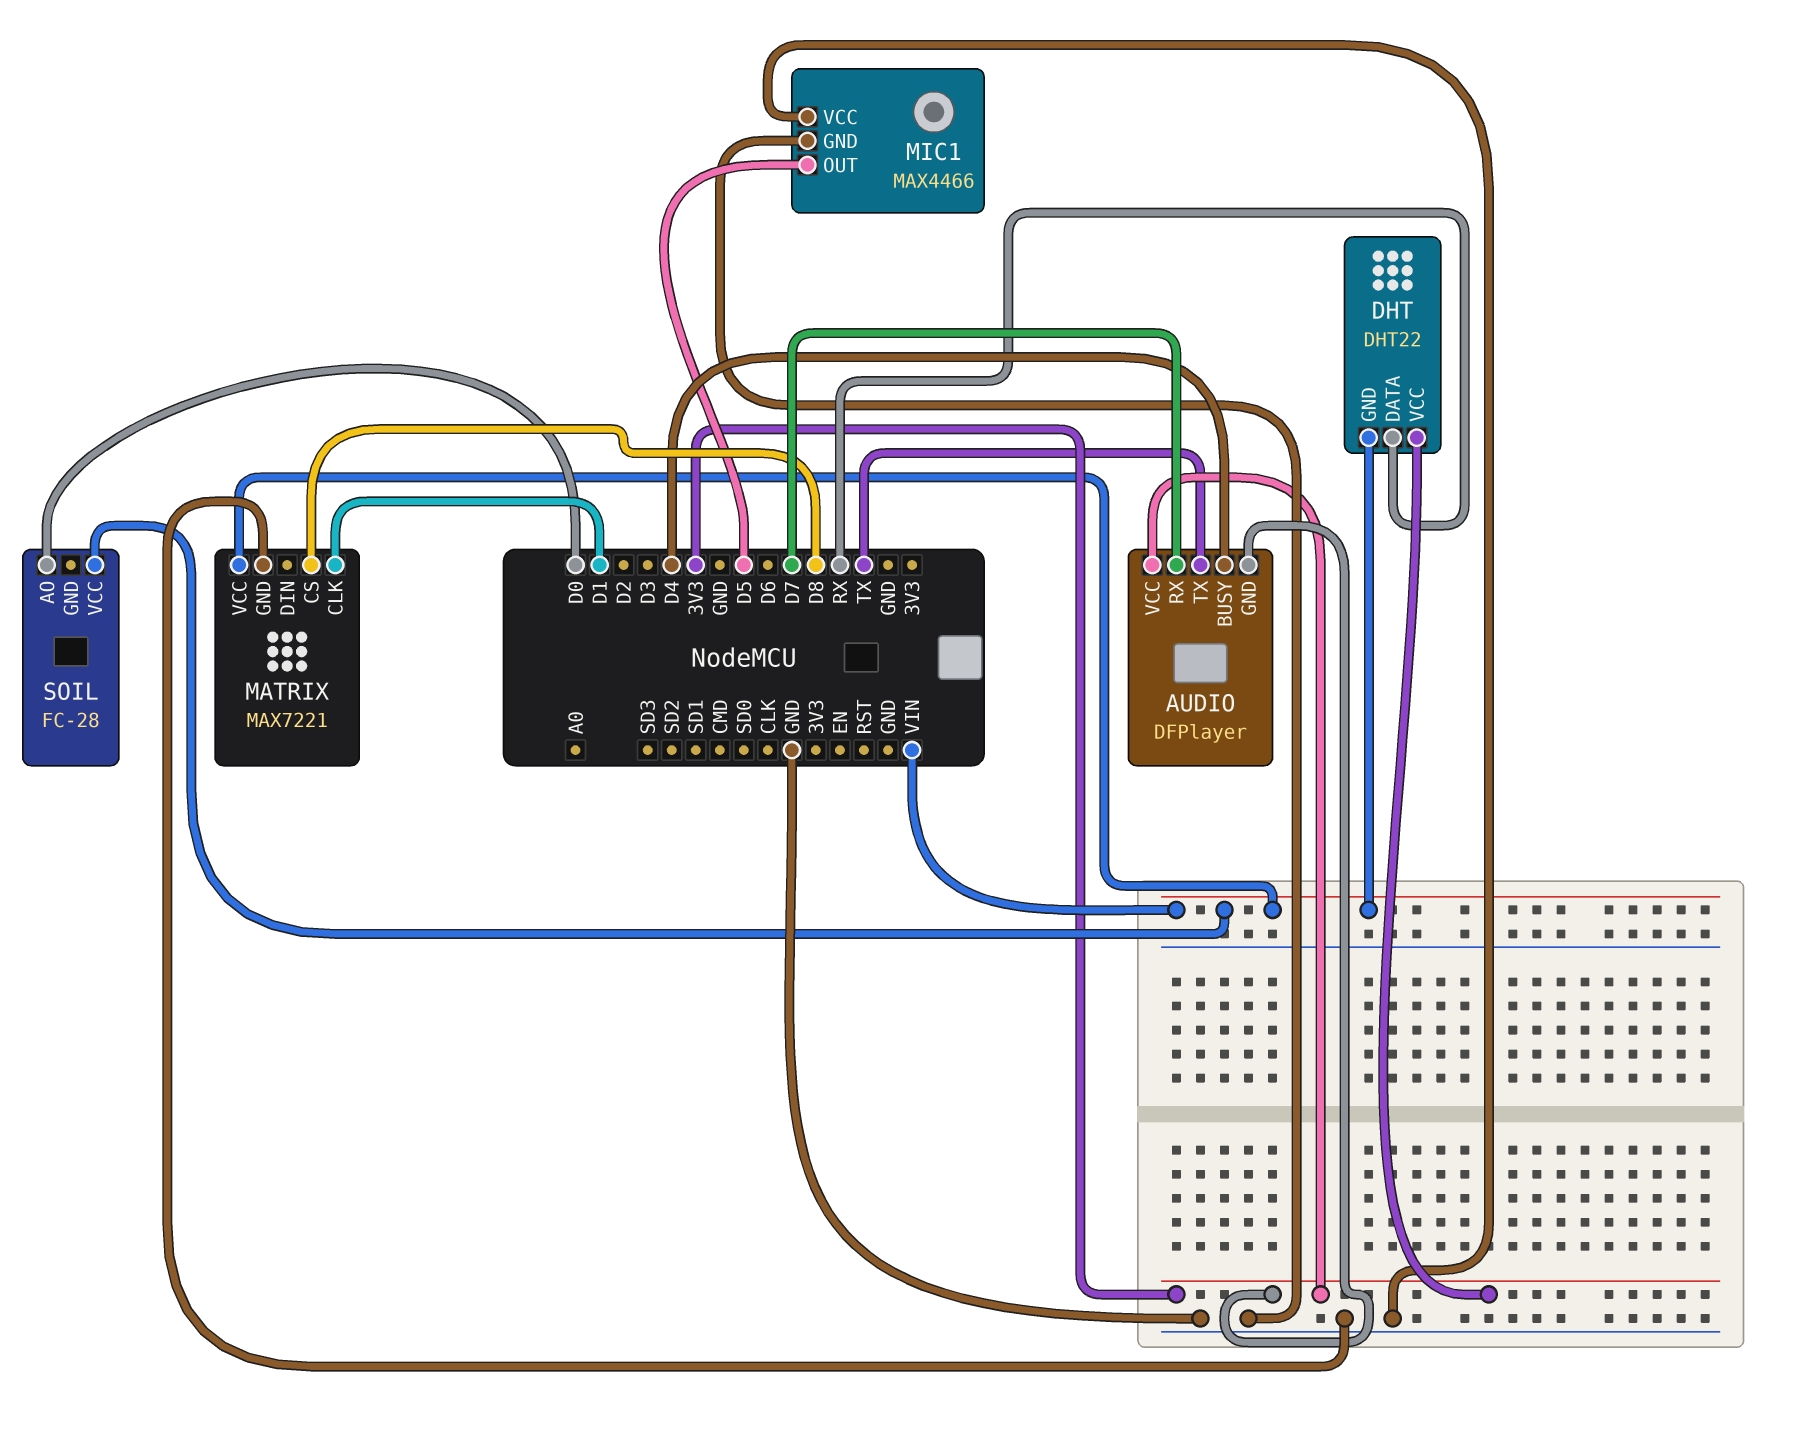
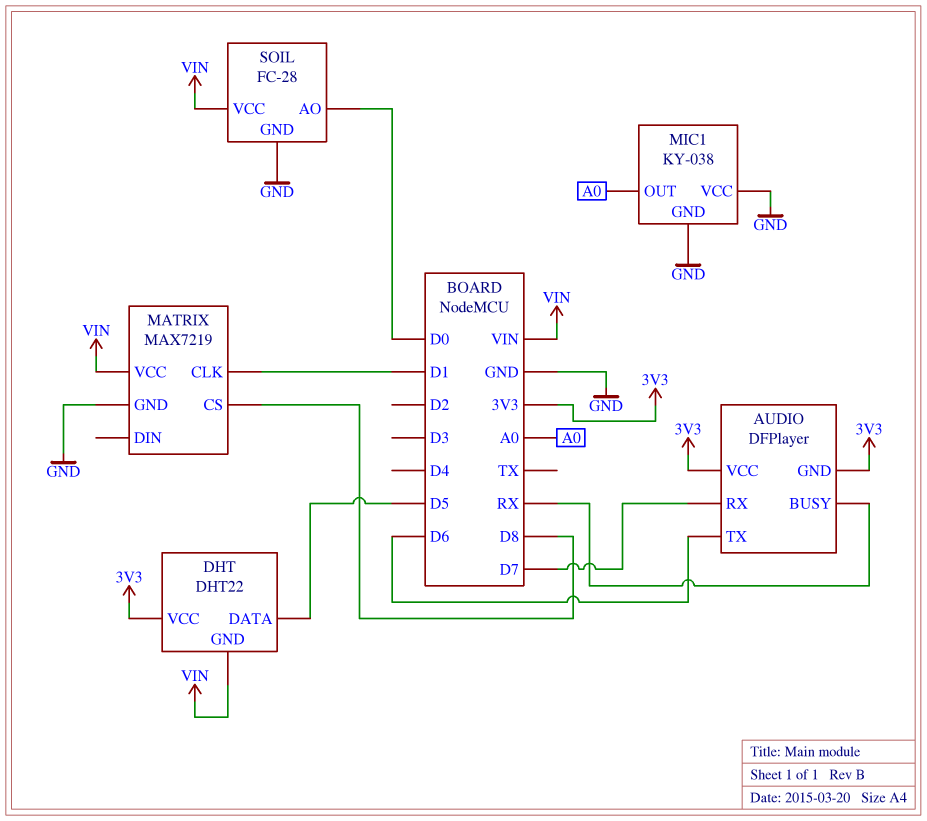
AUDIO pin BUSY: D4 -> RX
AUDIO pin TX: TX -> D6
DHT pin DATA: RX -> D5
MATRIX: MAX7221 -> MAX7219
MIC1: MAX4466 -> KY-038
MIC1 pin OUT: D5 -> A0
SOIL pin GND: none -> GND

